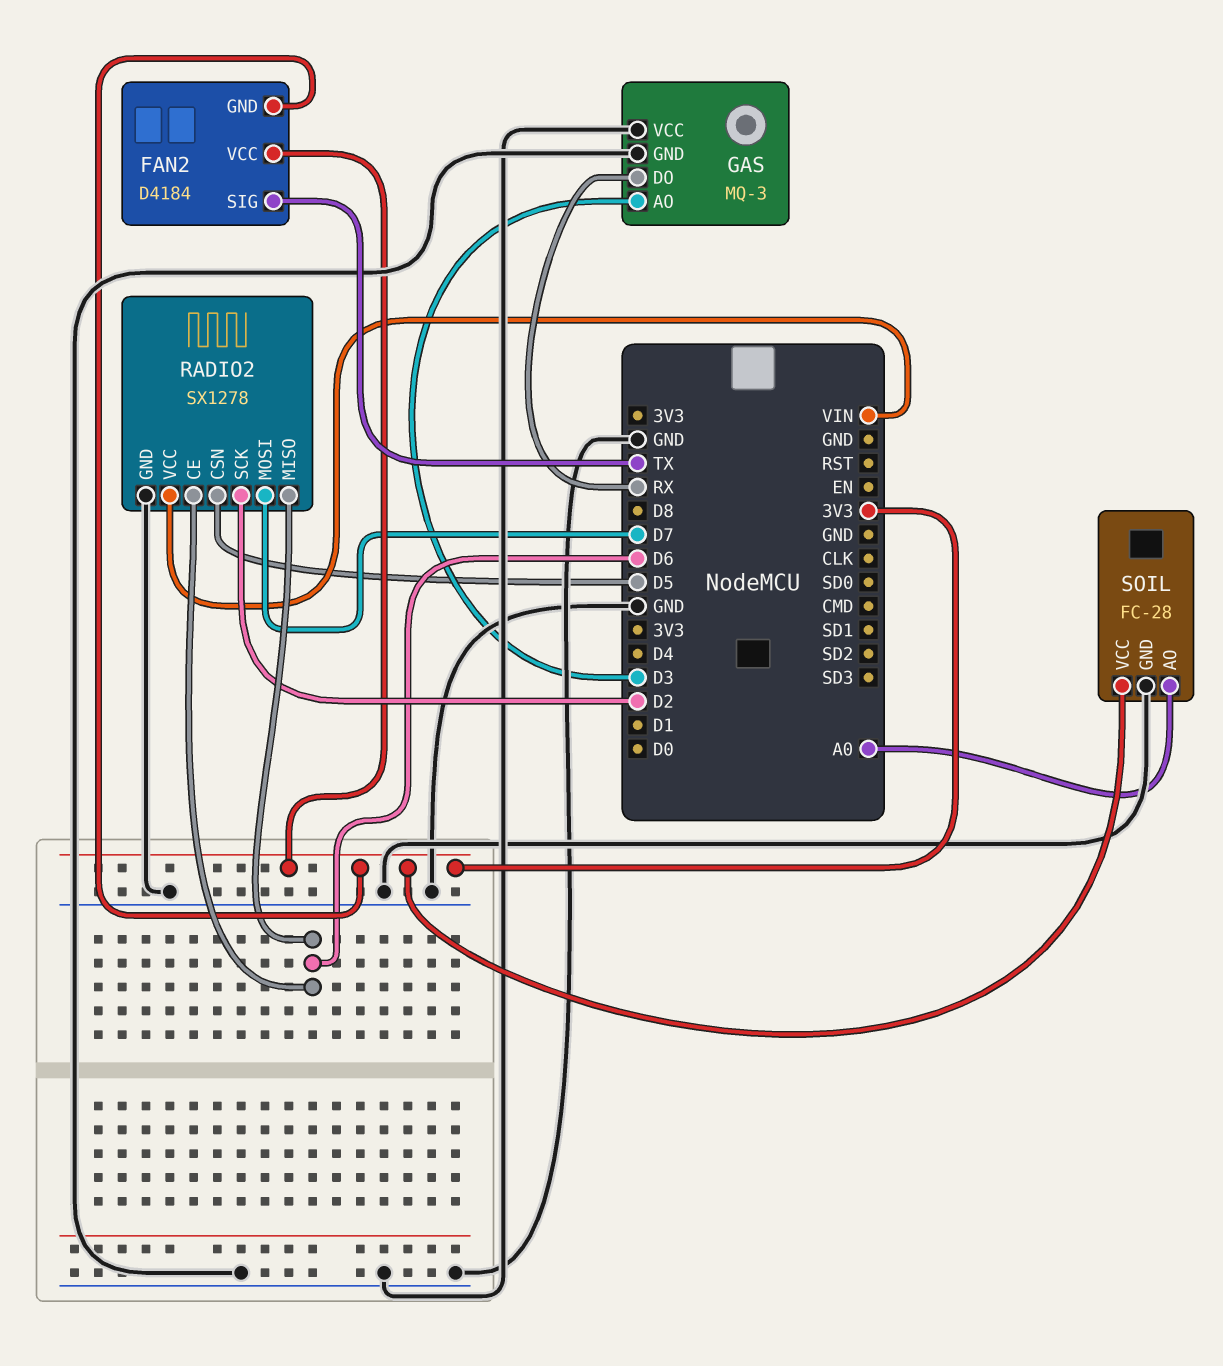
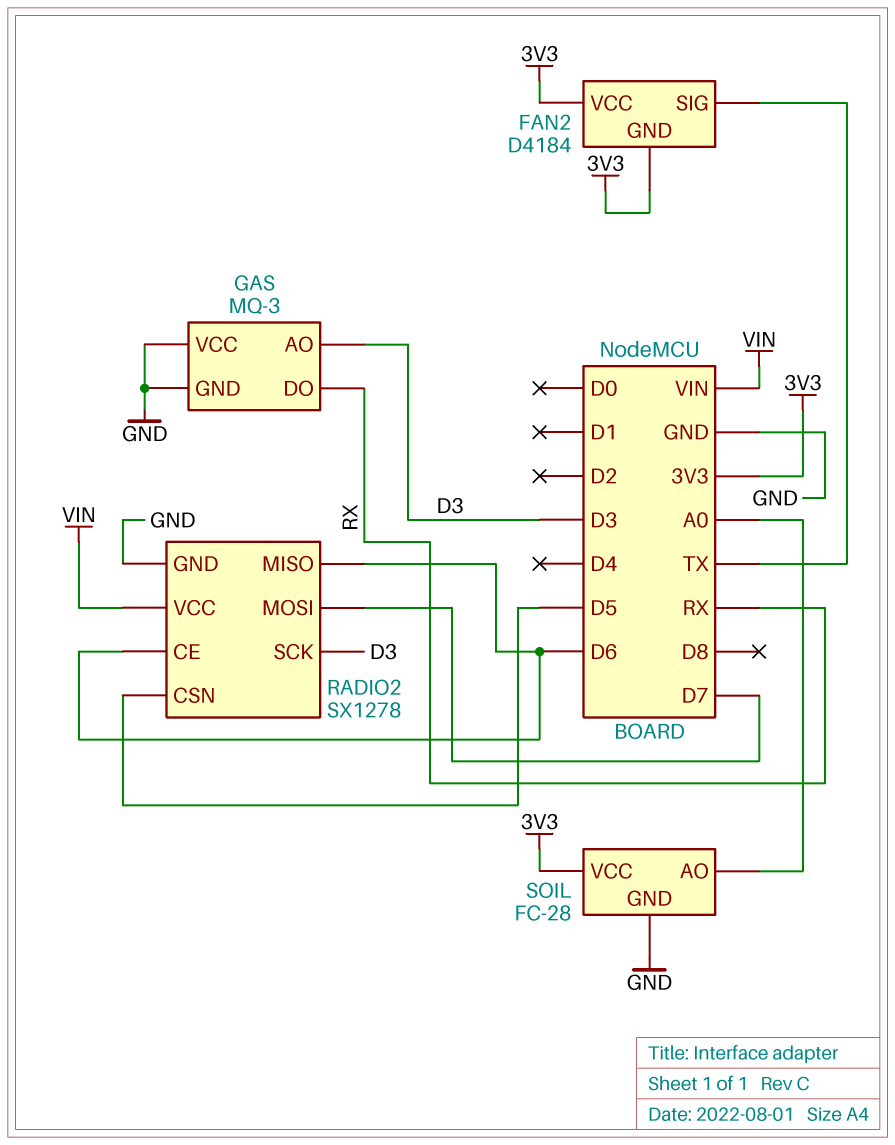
RADIO2 pin SCK: D2 -> D3

